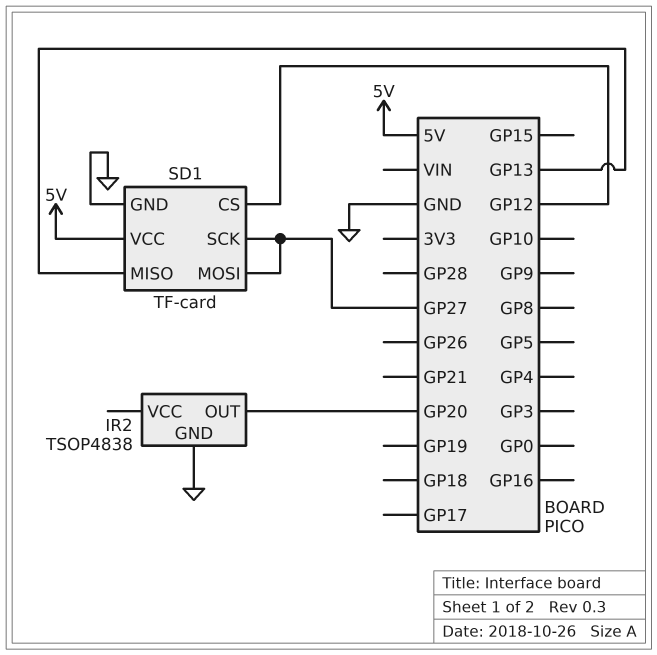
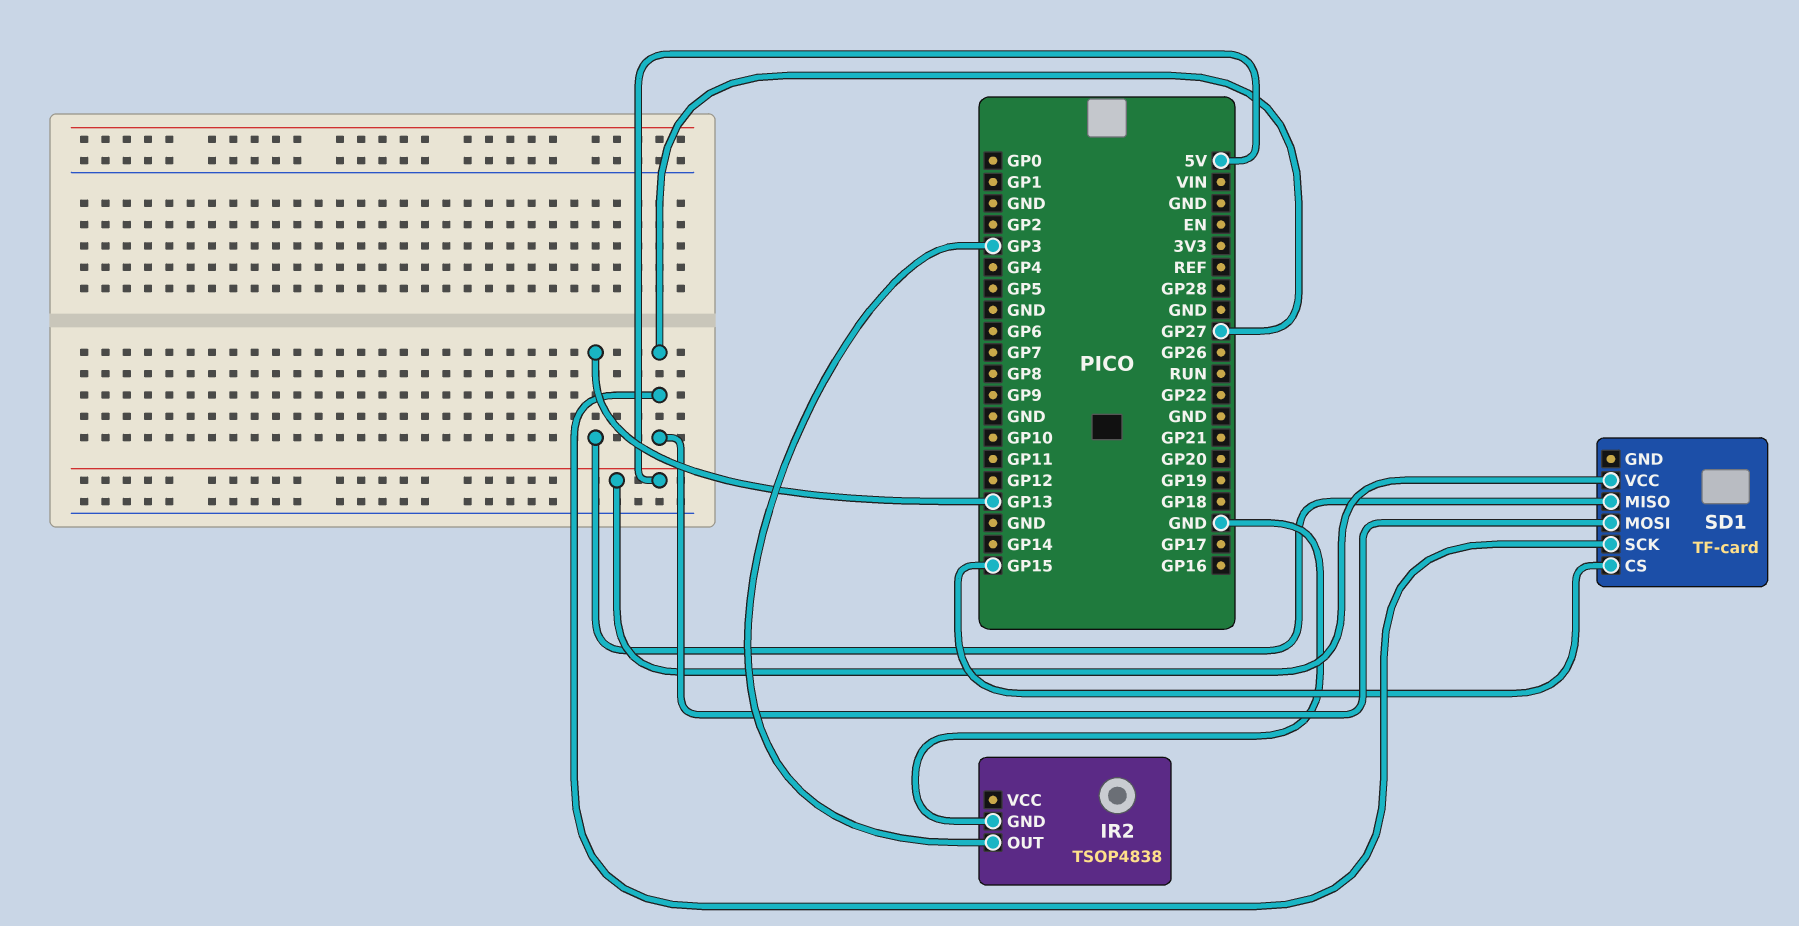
IR2 pin OUT: GP20 -> GP3
SD1 pin CS: GP12 -> GP15
SD1 pin GND: GND -> none

